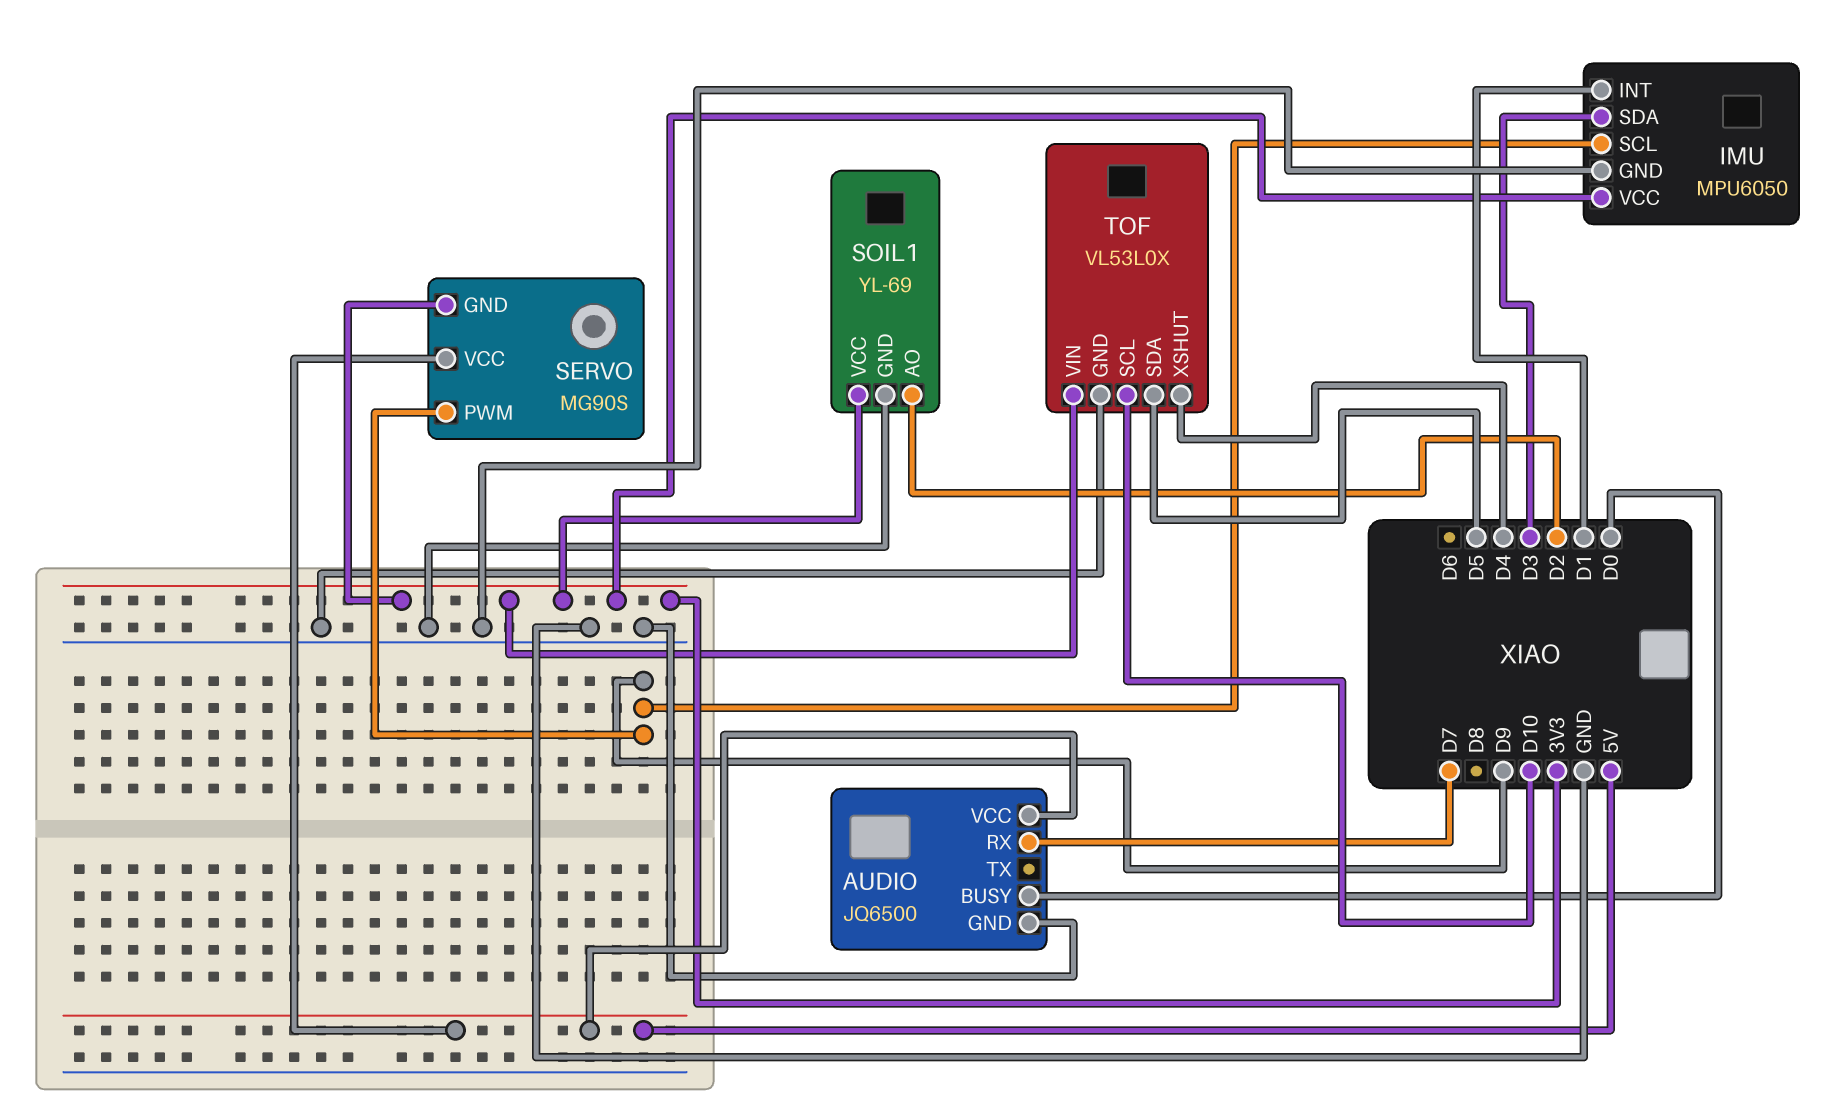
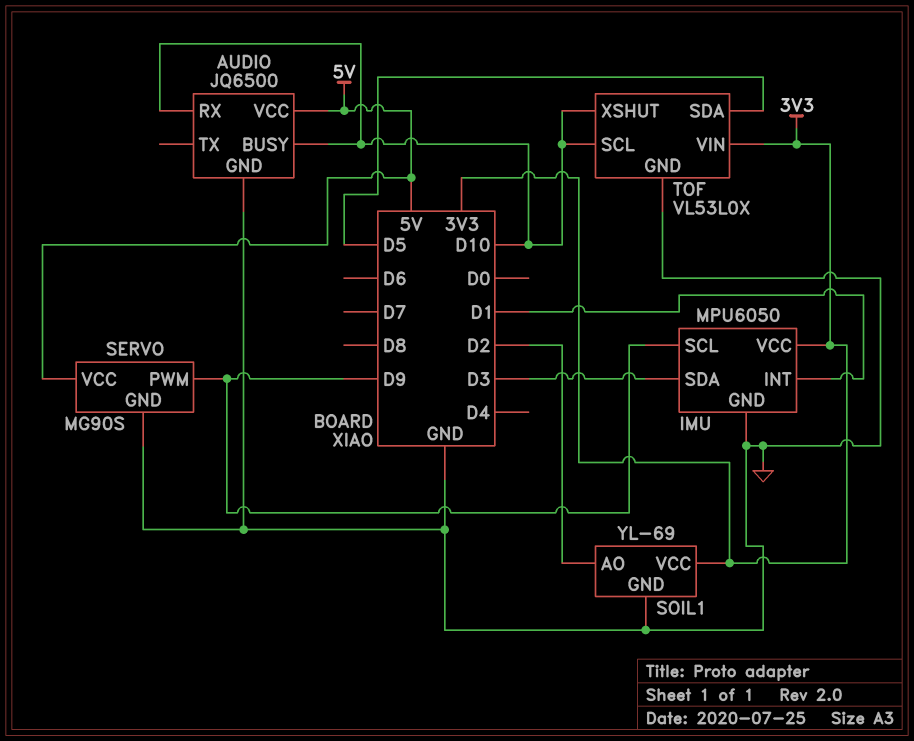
AUDIO pin BUSY: D0 -> D10
AUDIO pin RX: D7 -> D10
SERVO pin GND: 3V3 -> GND
TOF pin XSHUT: D4 -> D10

